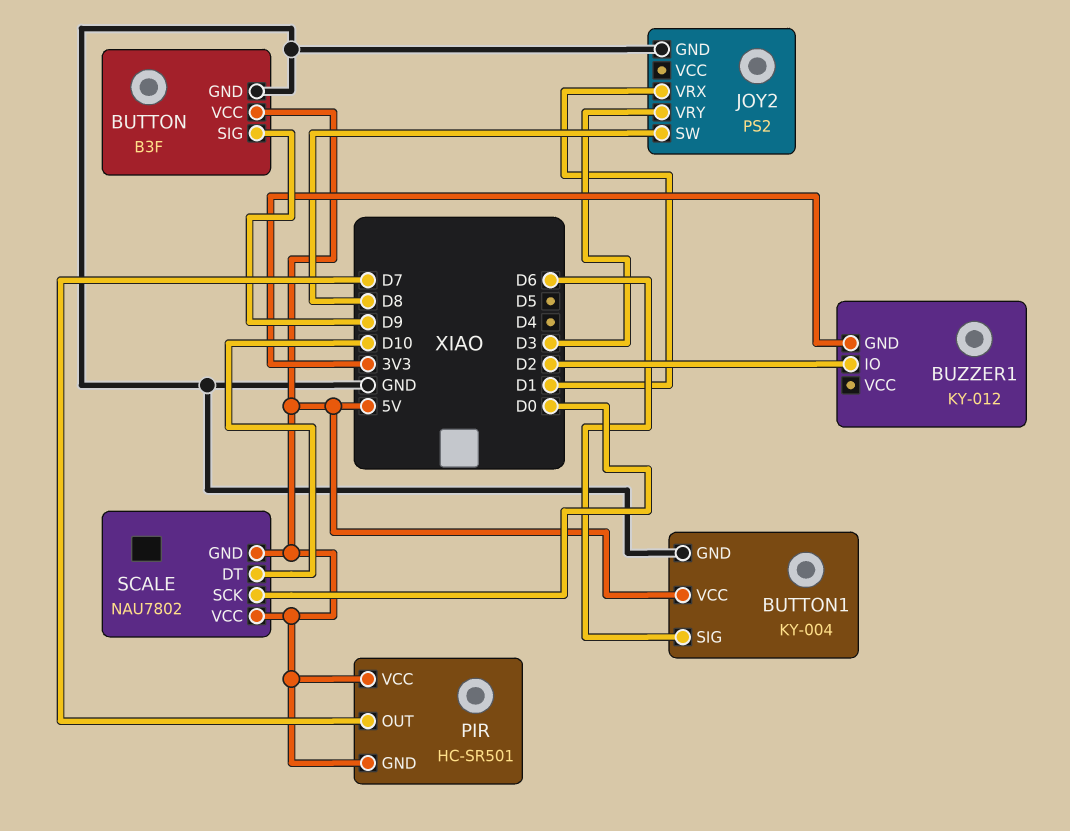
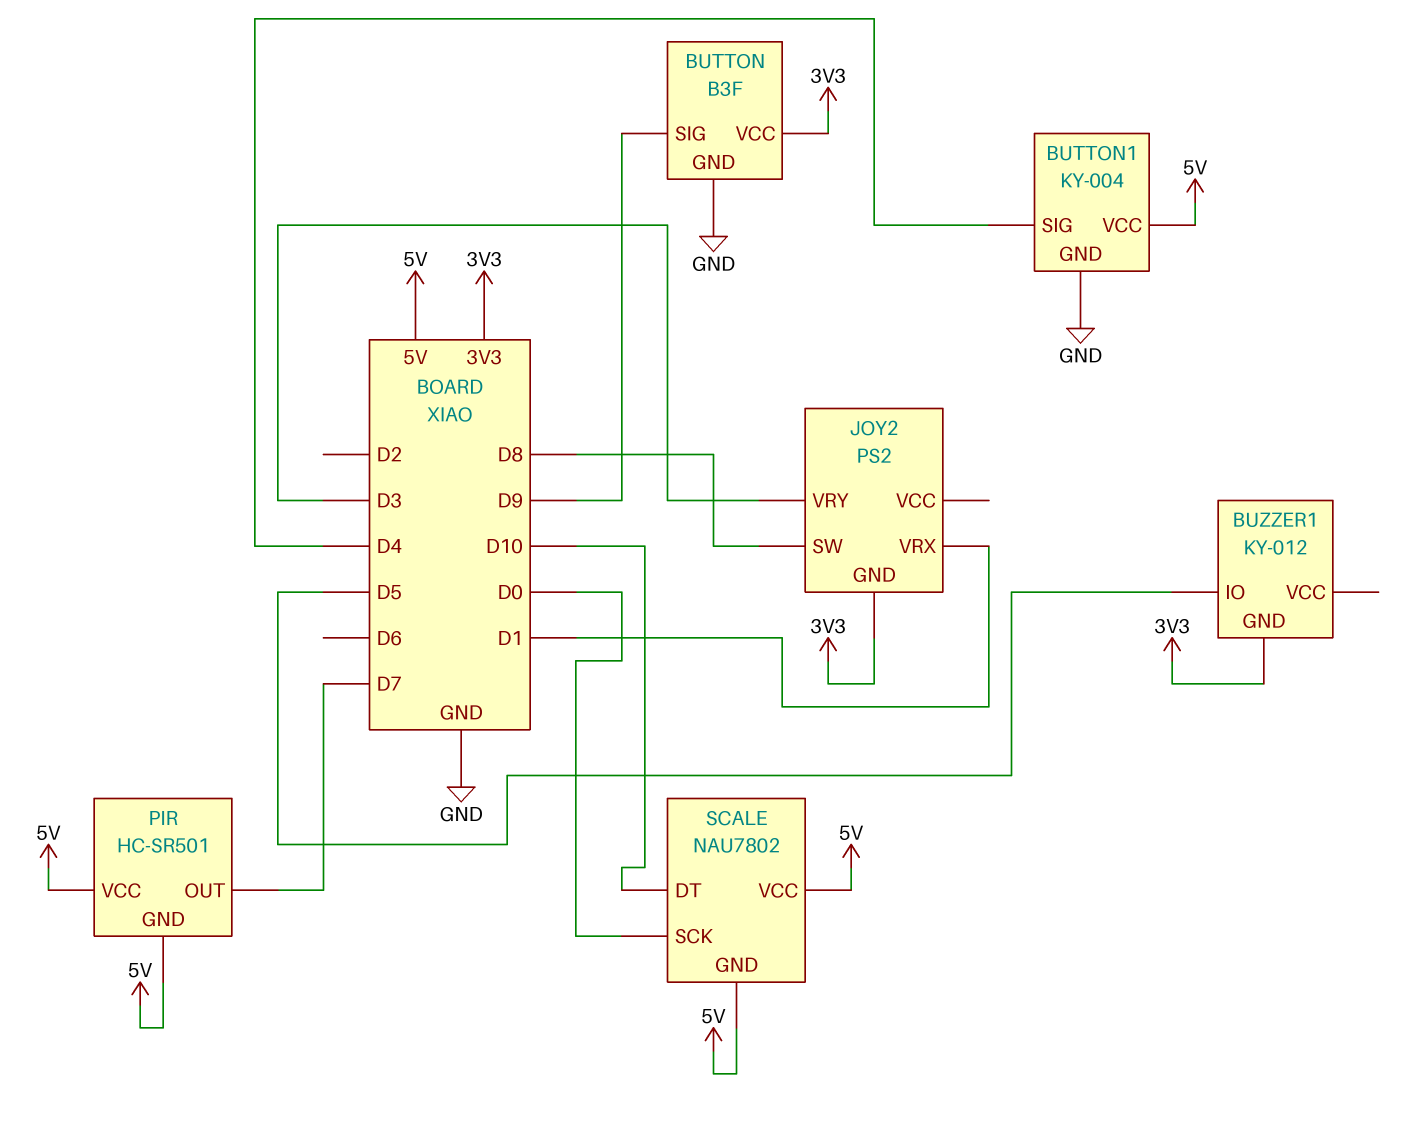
BUTTON pin VCC: 5V -> 3V3
BUTTON1 pin SIG: D6 -> D4
BUZZER1 pin IO: D2 -> D5
JOY2 pin GND: GND -> 3V3

